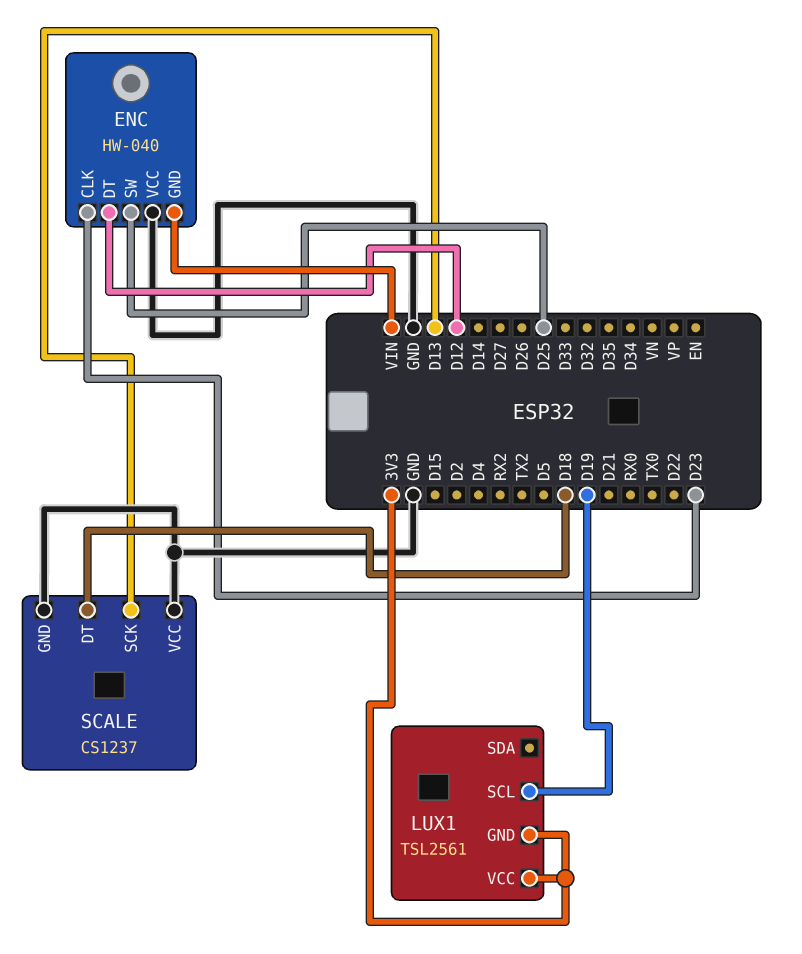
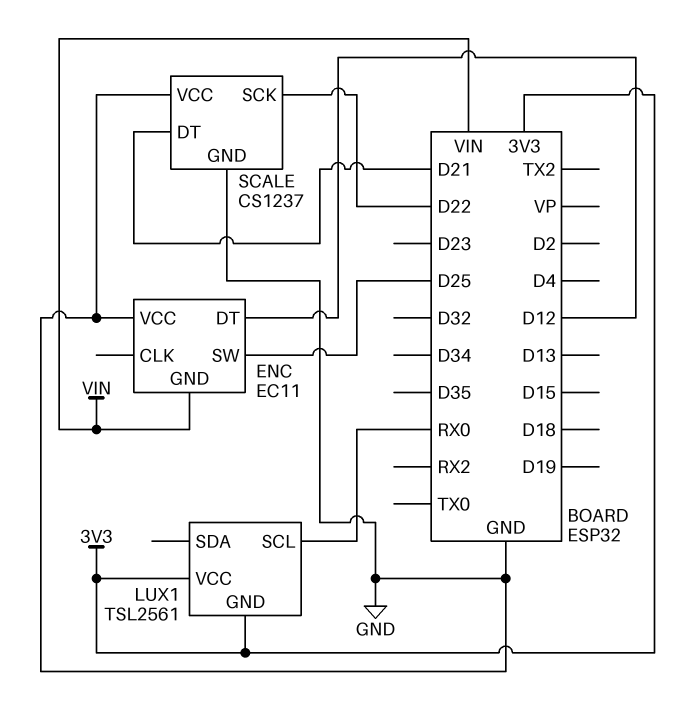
ENC: HW-040 -> EC11
ENC pin CLK: D23 -> none
LUX1 pin SCL: D19 -> RX0
SCALE pin DT: D18 -> D21
SCALE pin SCK: D13 -> D22

